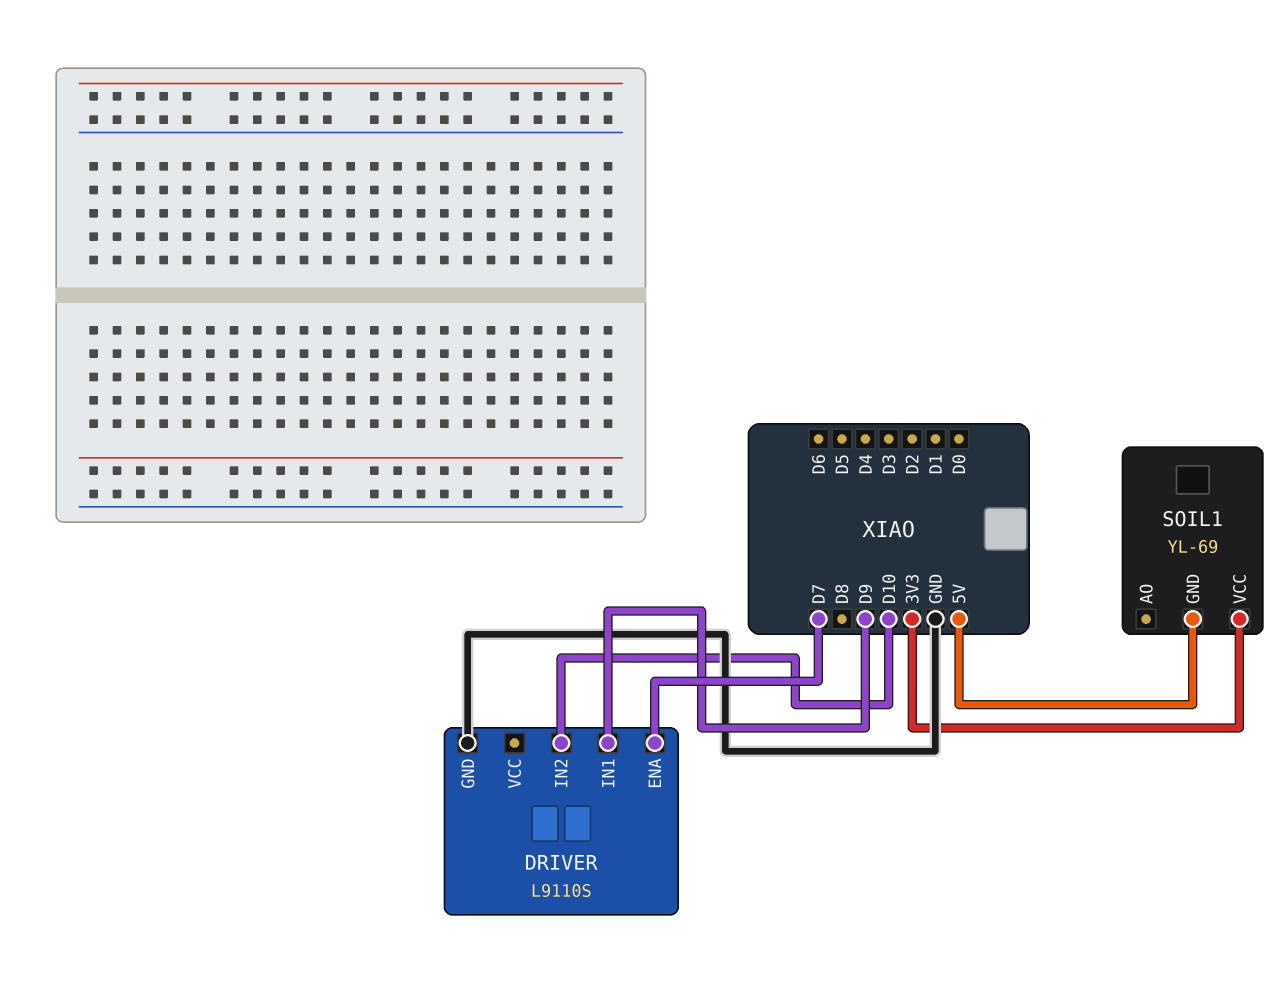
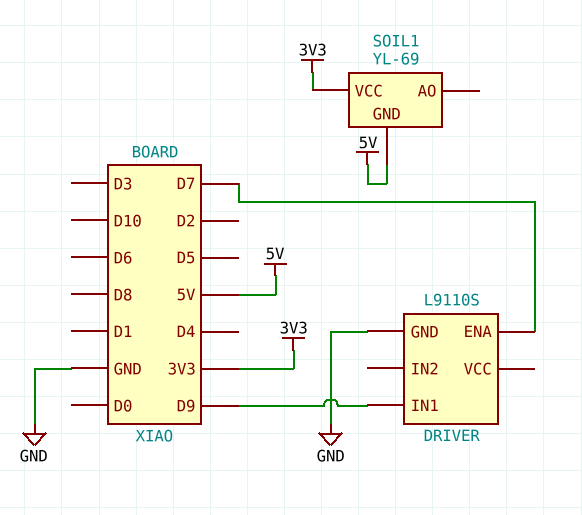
DRIVER pin IN2: D10 -> none

